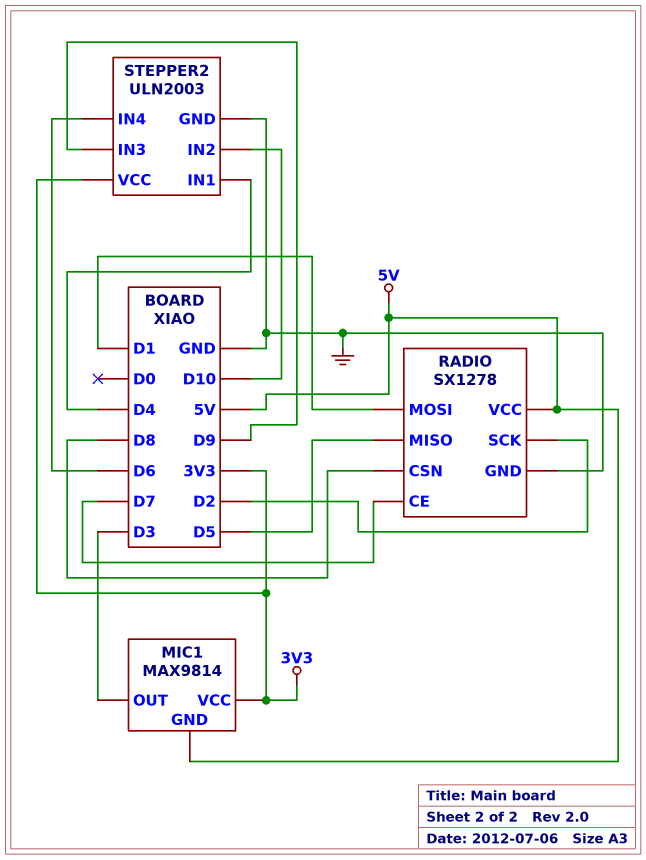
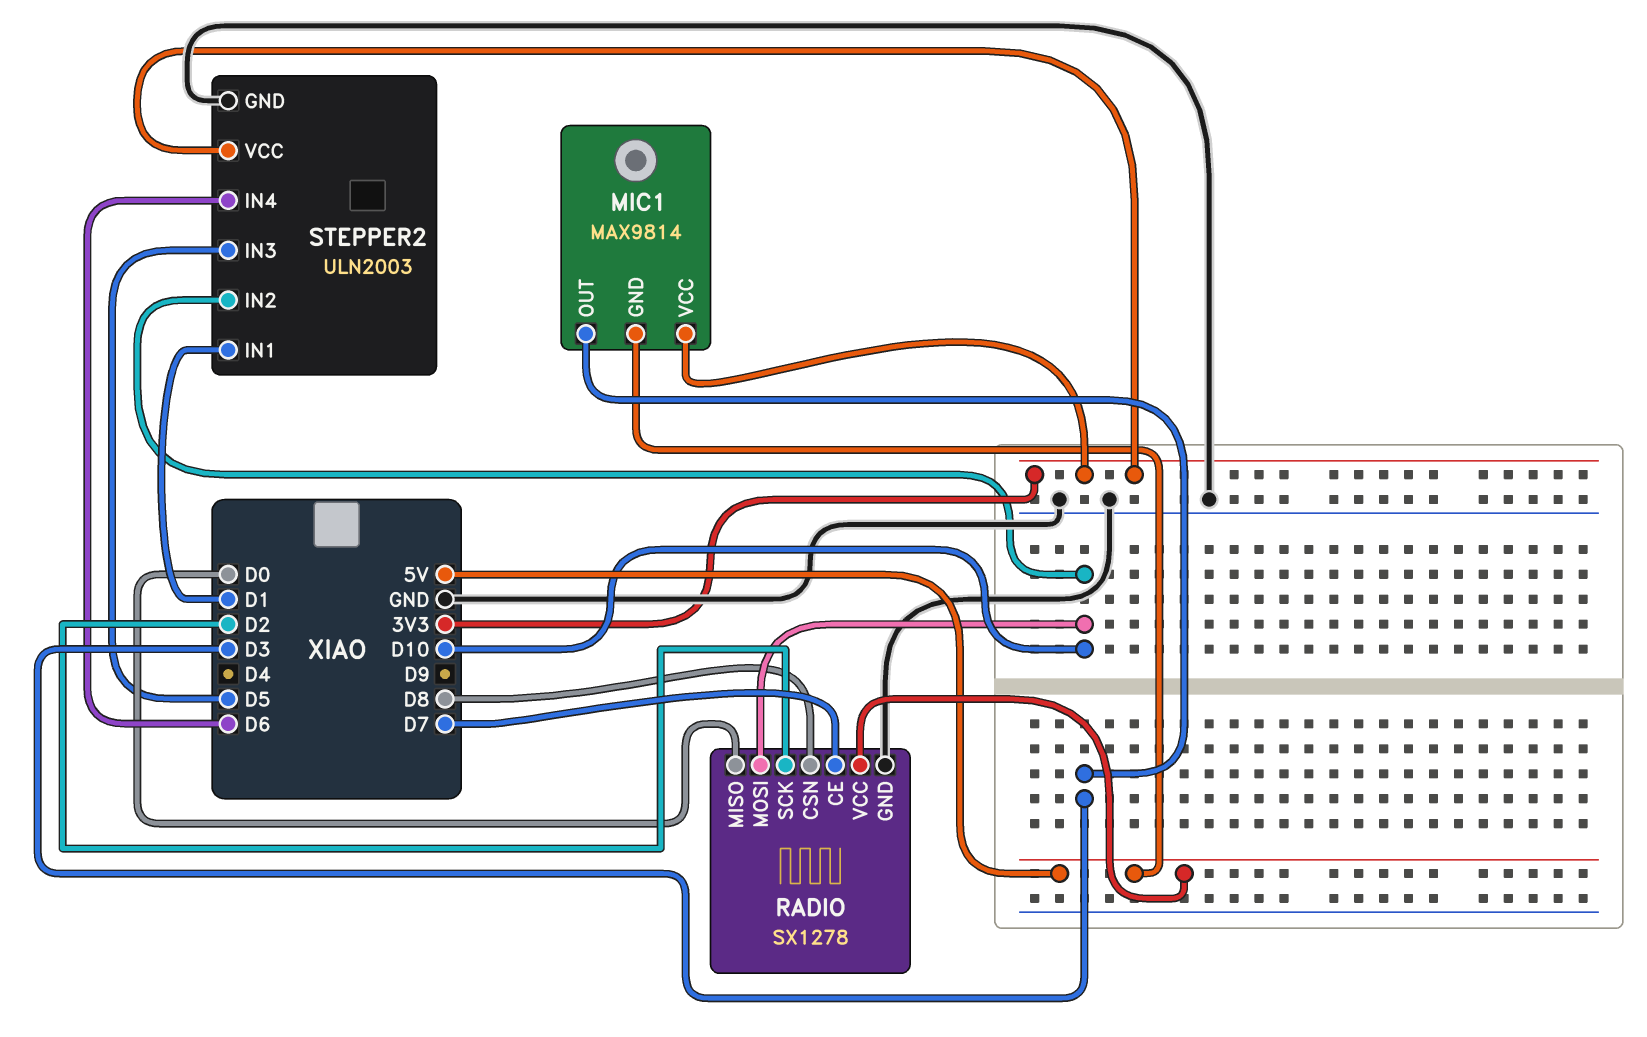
RADIO pin MISO: D5 -> D0
RADIO pin MOSI: D1 -> D10
STEPPER2 pin IN1: D4 -> D1
STEPPER2 pin IN3: D9 -> D5

